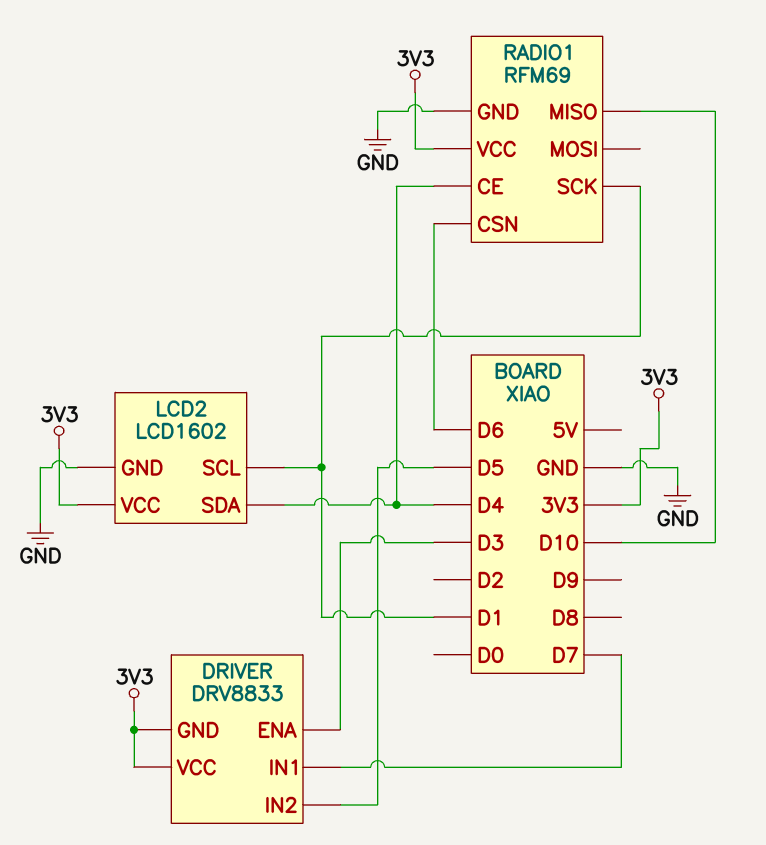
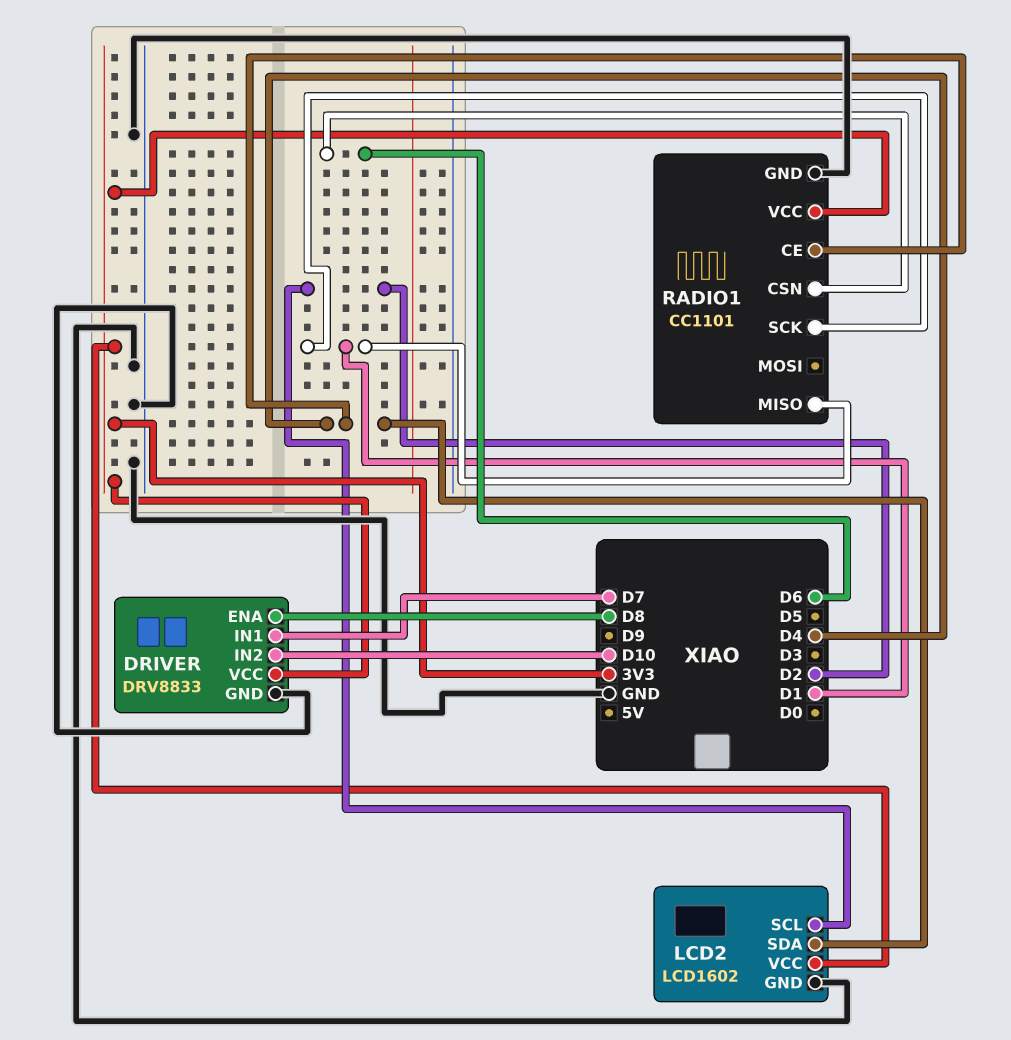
DRIVER pin ENA: D3 -> D8
DRIVER pin GND: 3V3 -> GND
DRIVER pin IN2: D5 -> D10
LCD2 pin SCL: D1 -> D2
RADIO1: RFM69 -> CC1101
RADIO1 pin MISO: D10 -> D1

